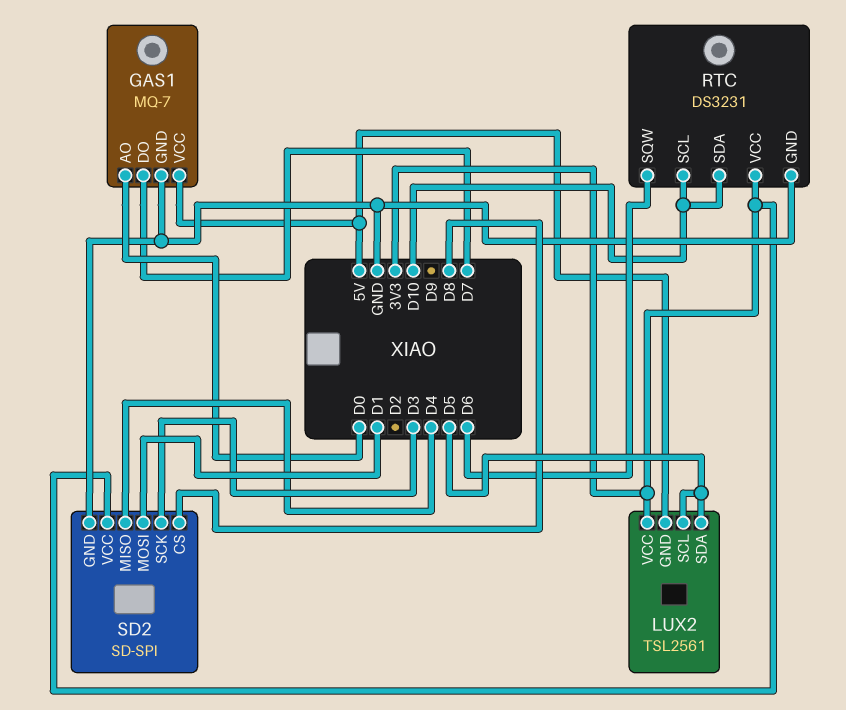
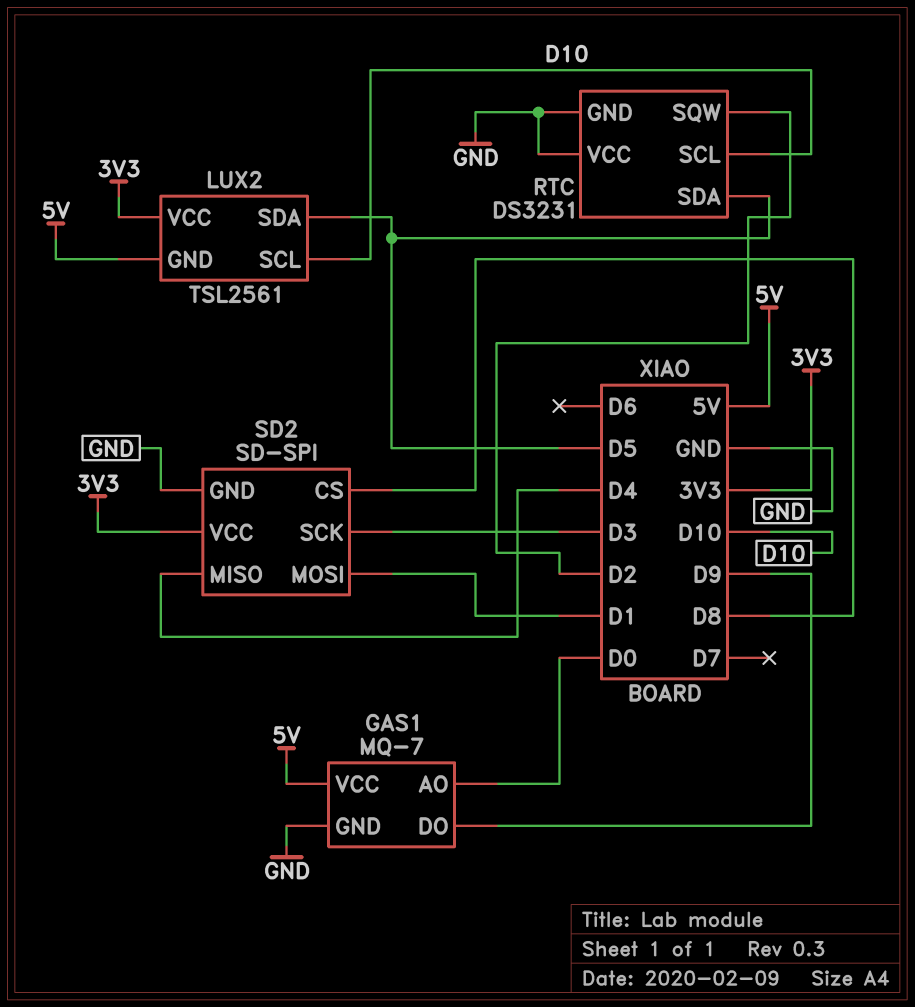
GAS1 pin DO: D7 -> D9
LUX2 pin SCL: D5 -> D10
RTC pin SDA: D10 -> D5
RTC pin SQW: D6 -> D2
RTC pin VCC: 3V3 -> GND

